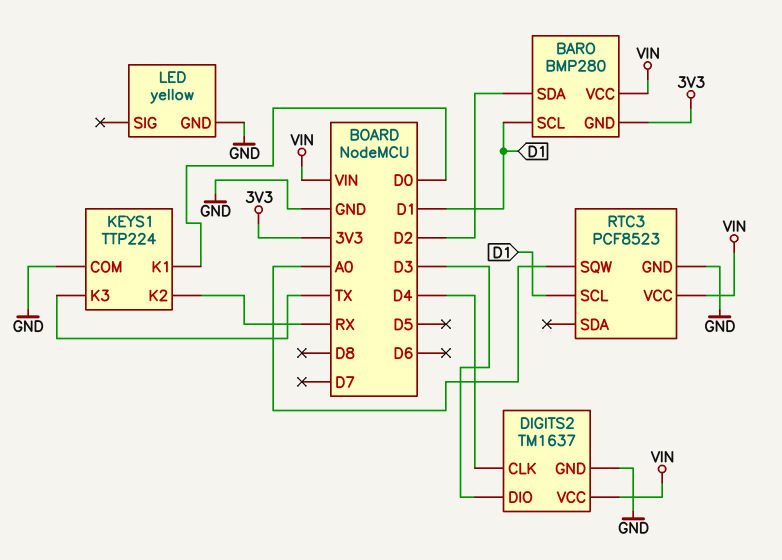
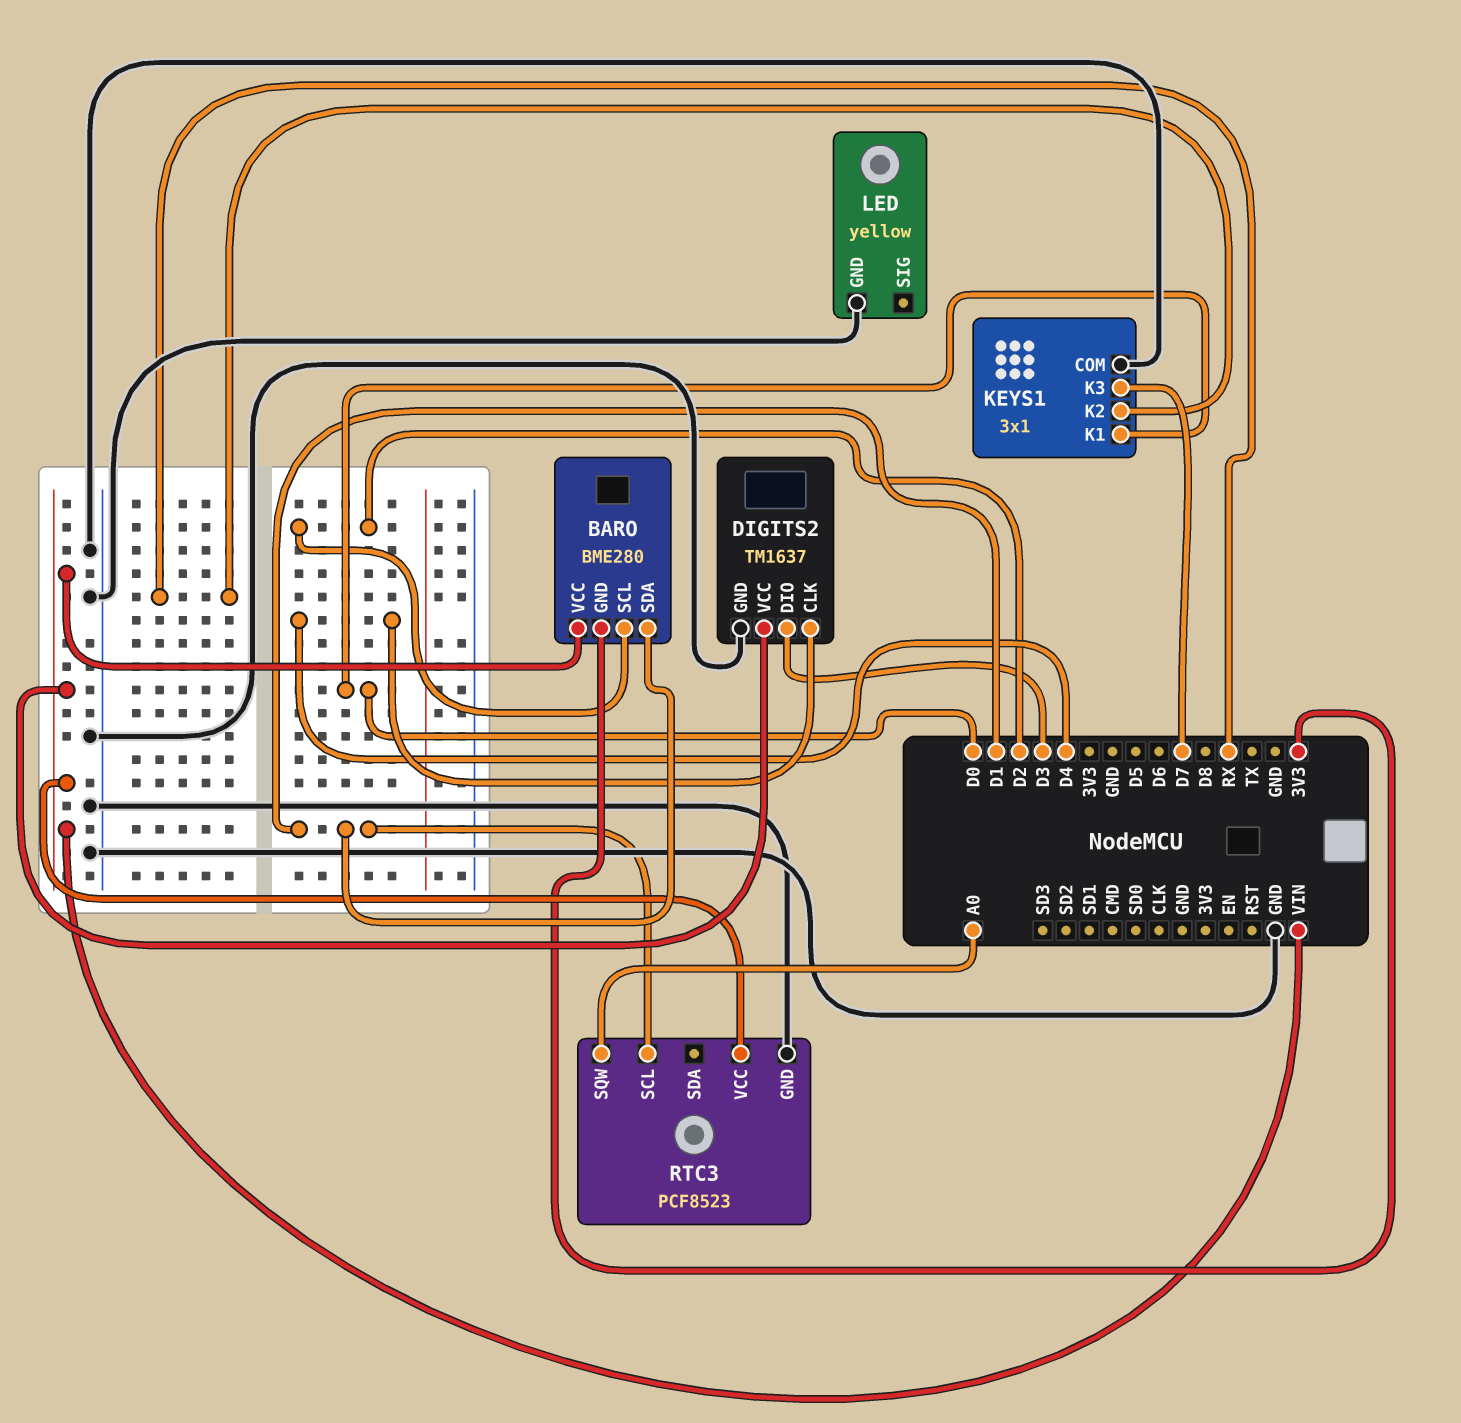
BARO: BMP280 -> BME280
BARO pin SCL: D1 -> D2
BARO pin SDA: D2 -> D1
KEYS1: TTP224 -> 3x1
KEYS1 pin K3: TX -> D7

